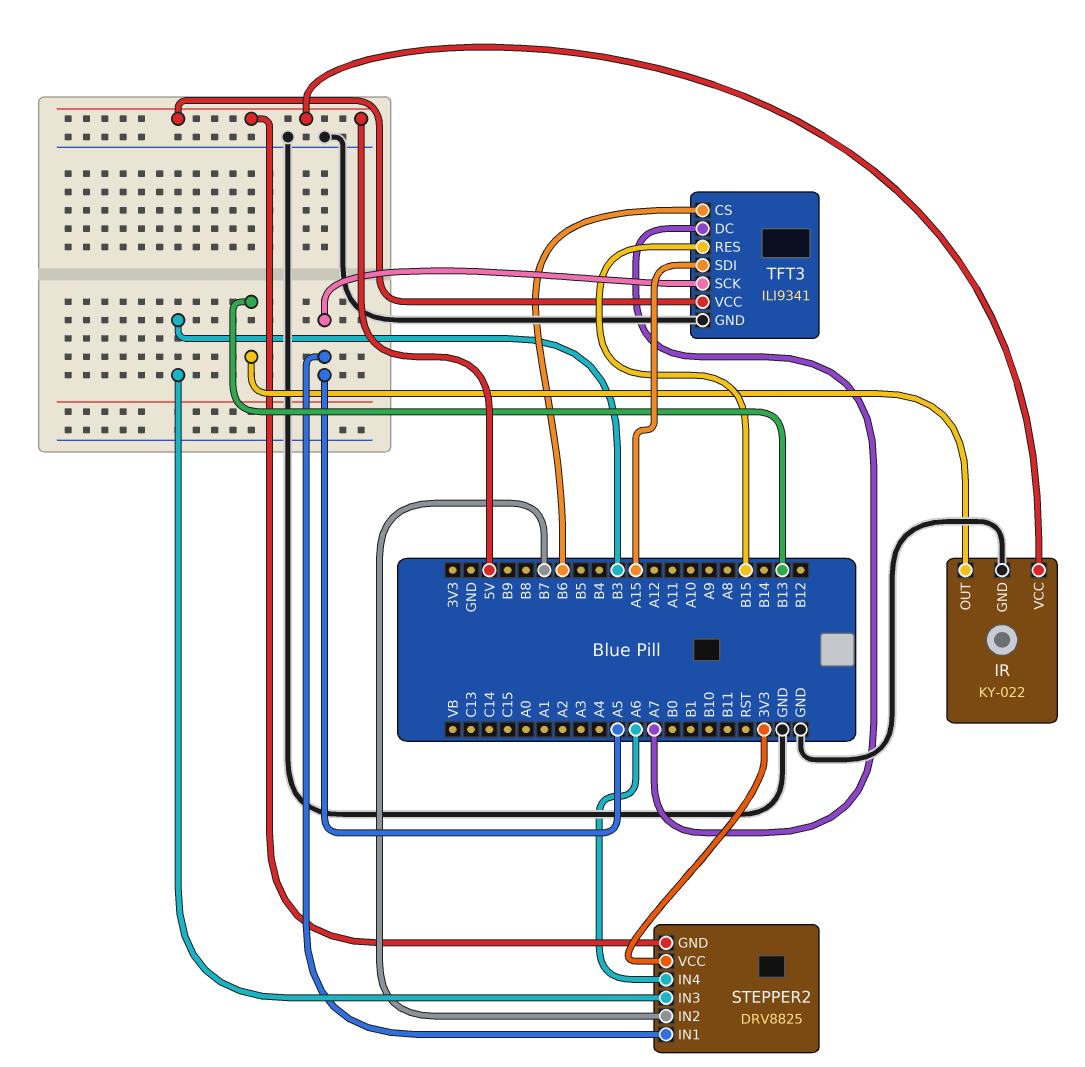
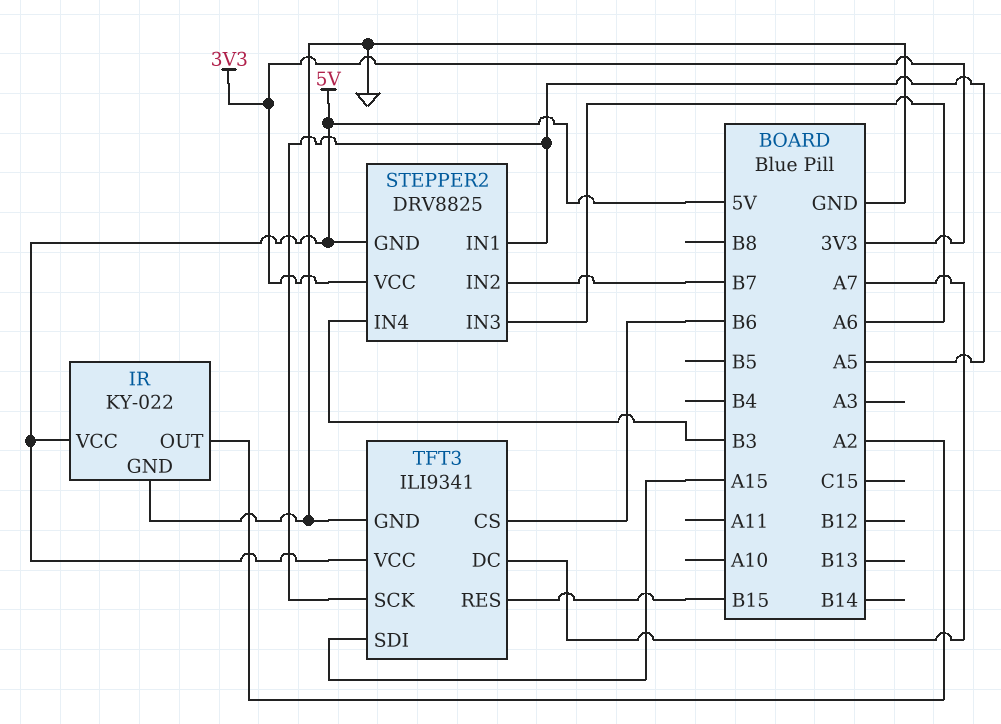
IR pin OUT: B13 -> A2
STEPPER2 pin IN3: B3 -> A6
STEPPER2 pin IN4: A6 -> B3

